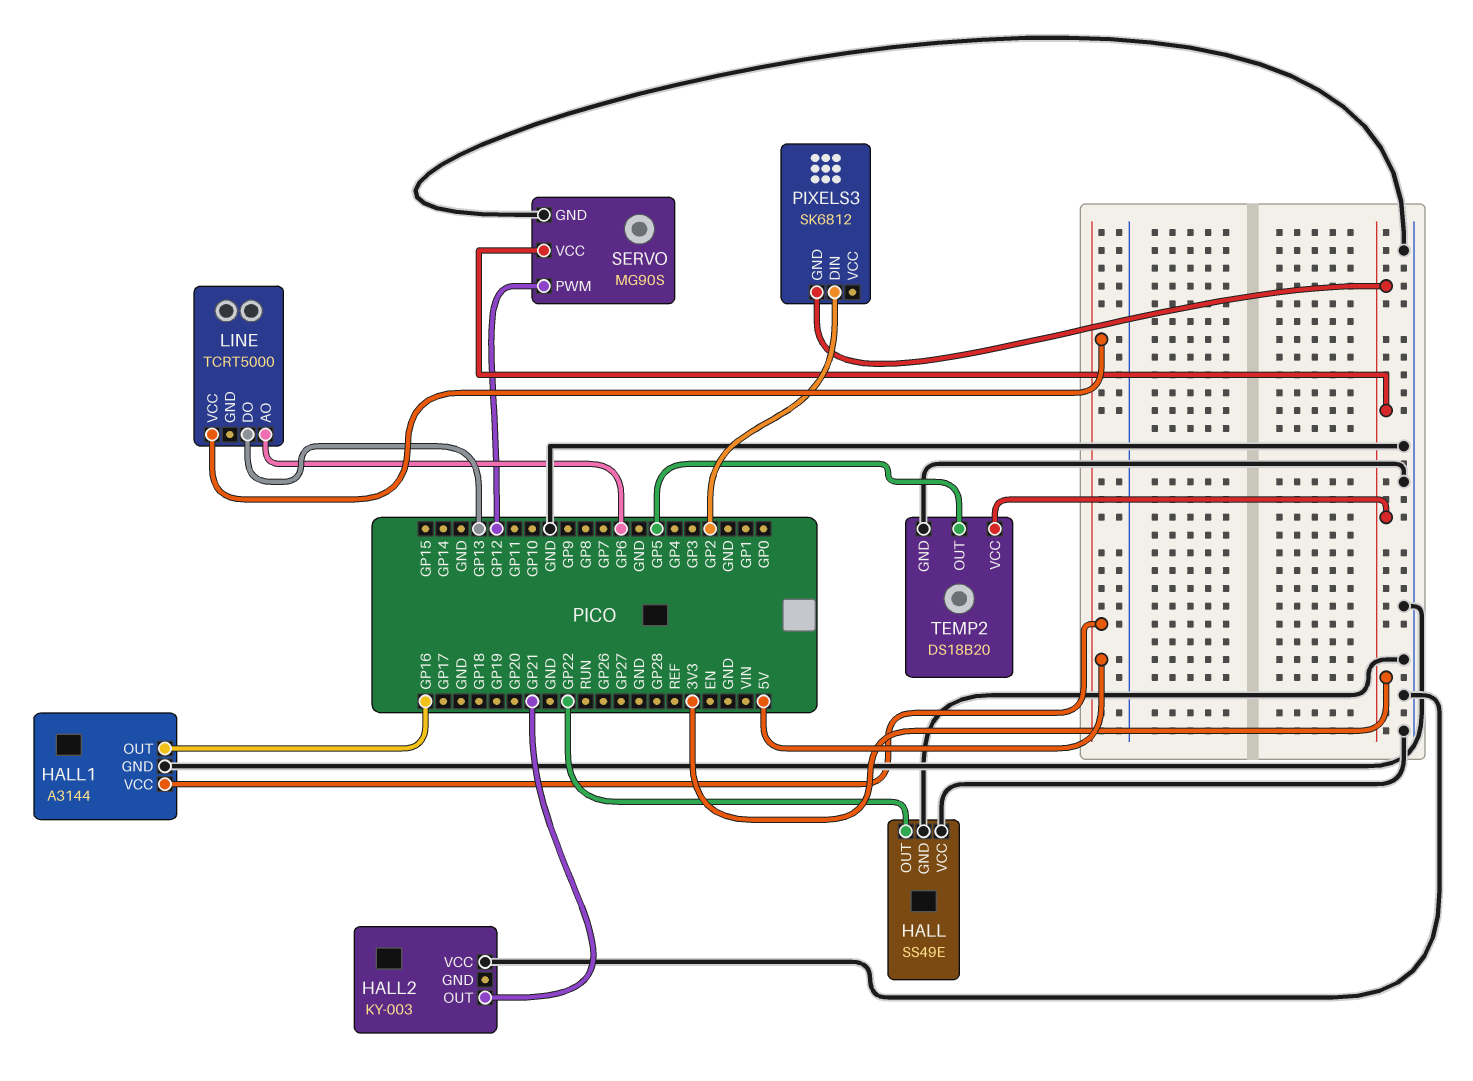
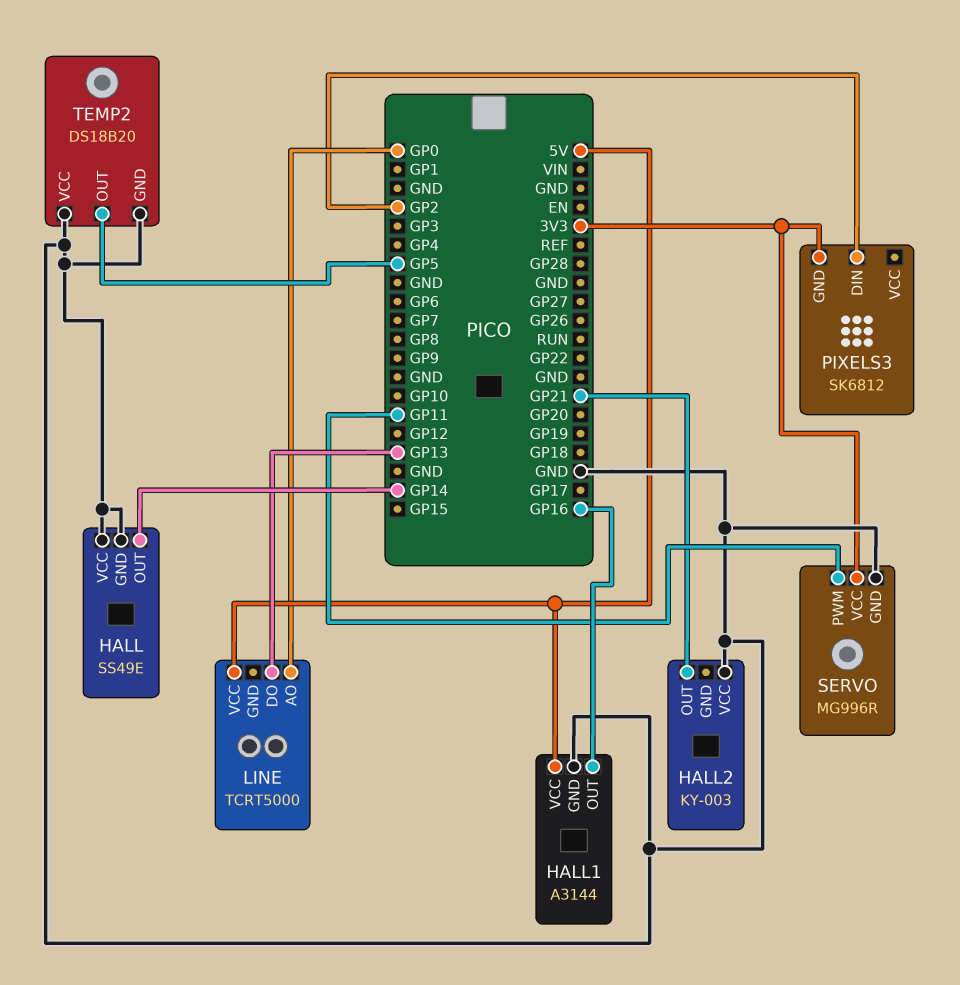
HALL pin OUT: GP22 -> GP14
LINE pin AO: GP6 -> GP0
SERVO: MG90S -> MG996R
SERVO pin PWM: GP12 -> GP11
TEMP2 pin VCC: 3V3 -> GND

